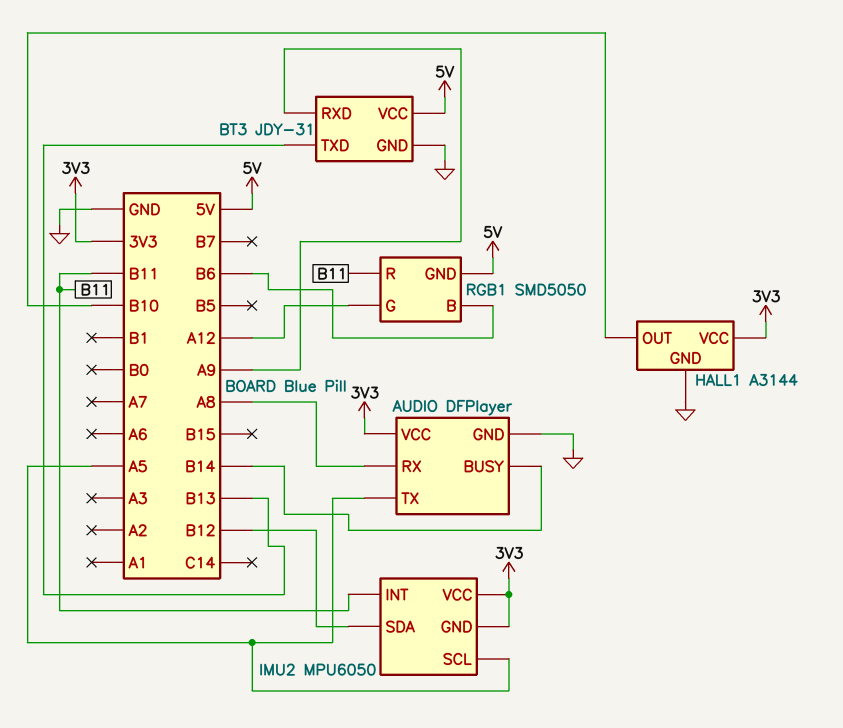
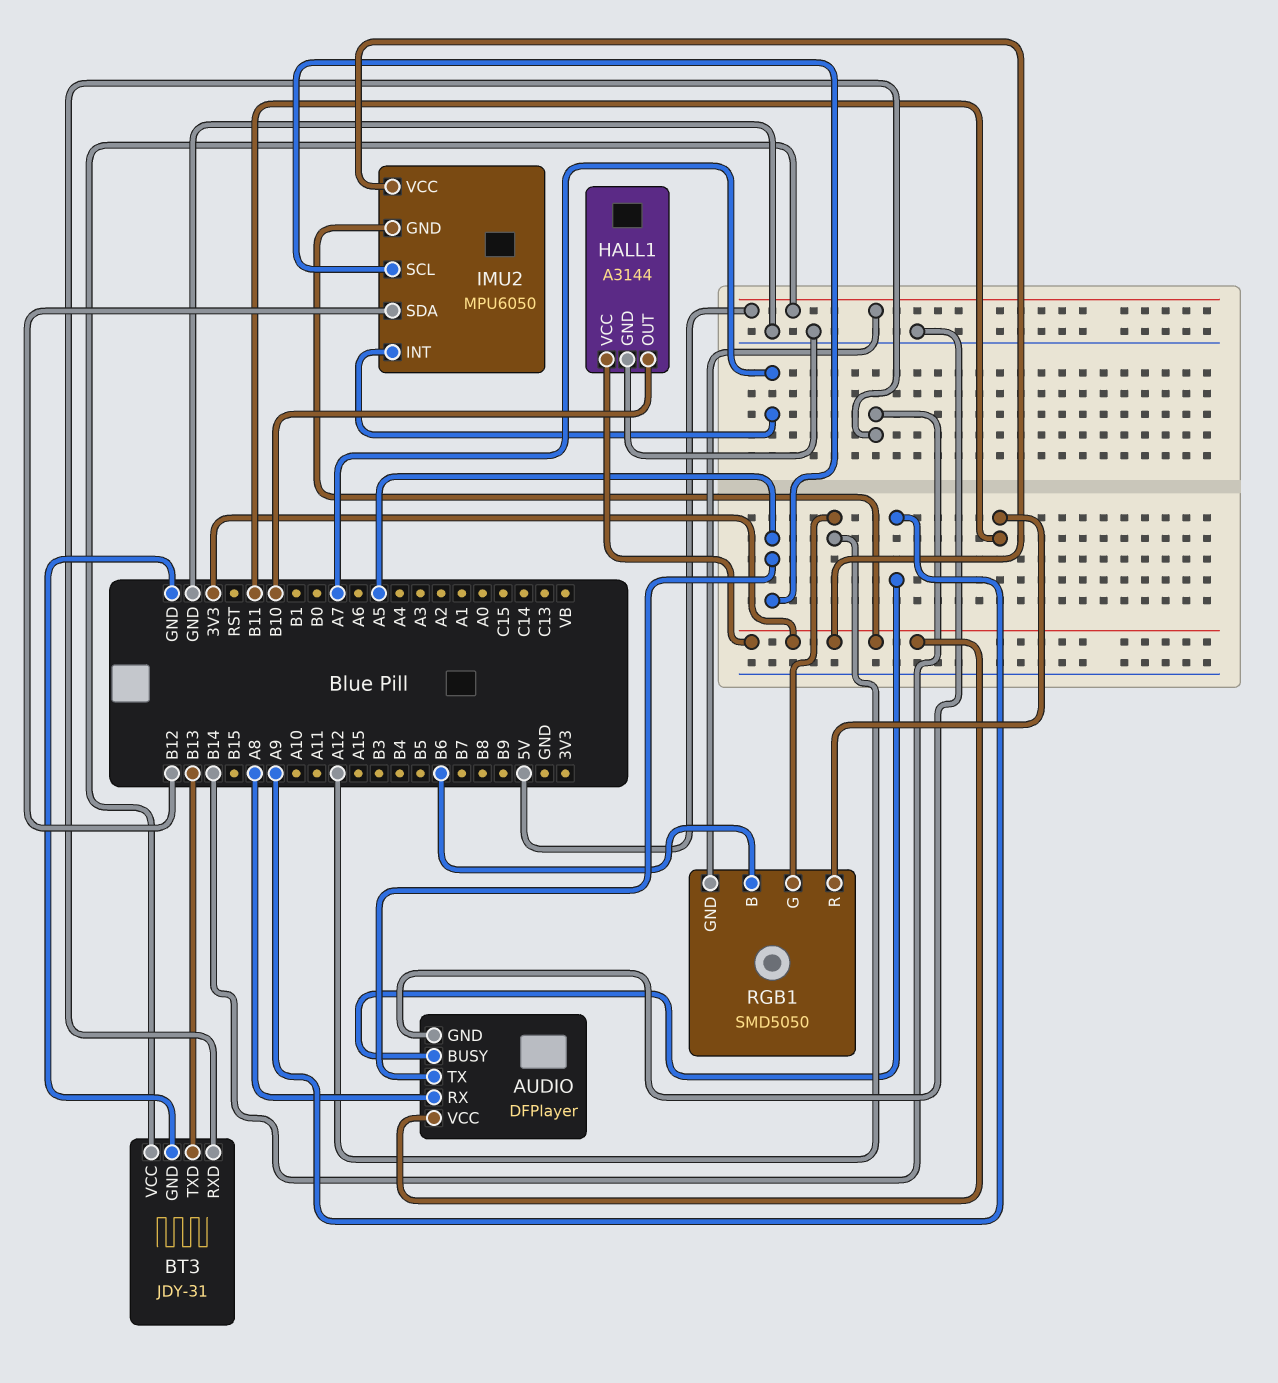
AUDIO pin BUSY: B14 -> A9
BT3 pin RXD: A9 -> B14
IMU2 pin INT: B11 -> A7

